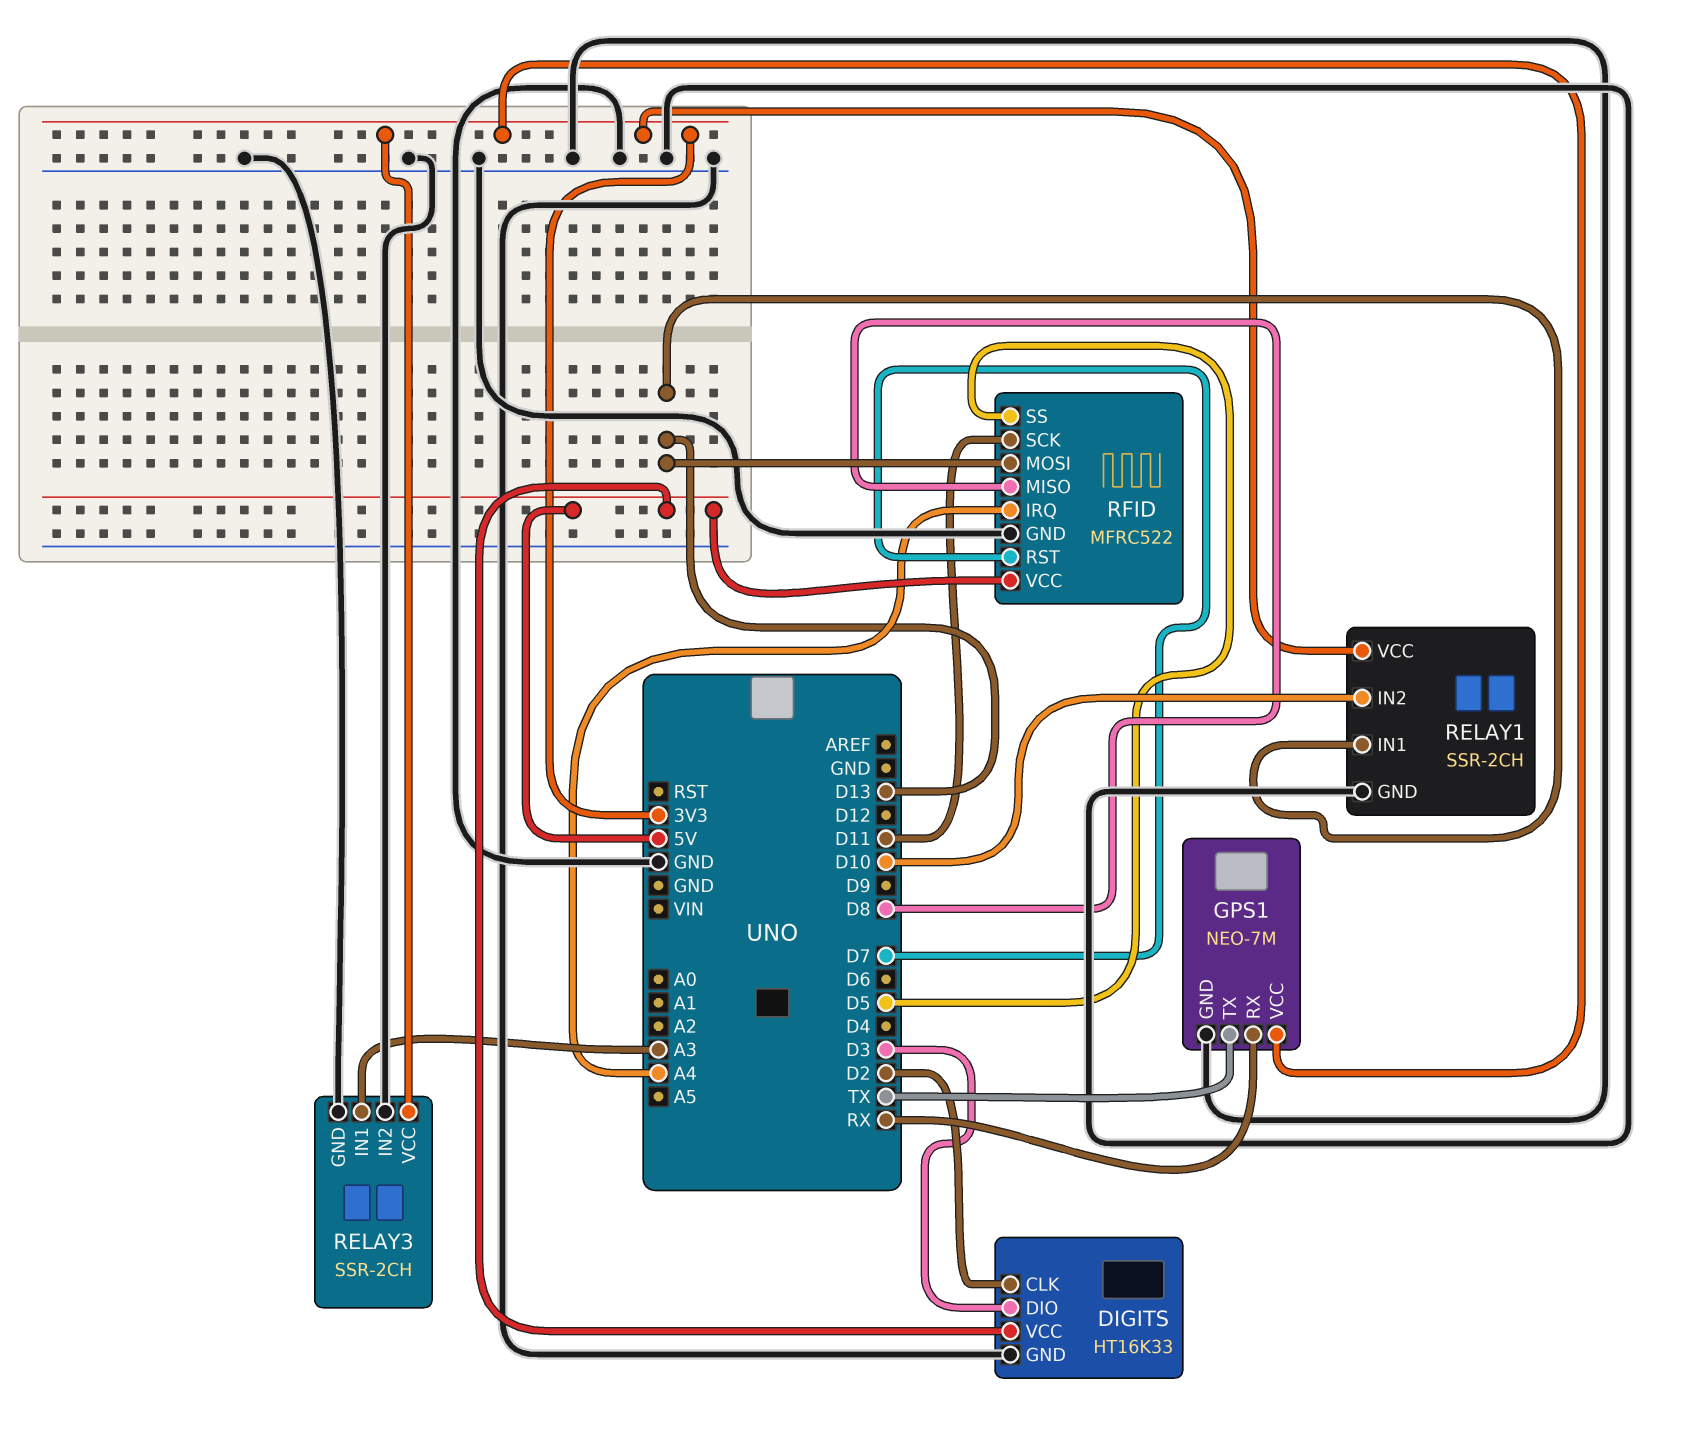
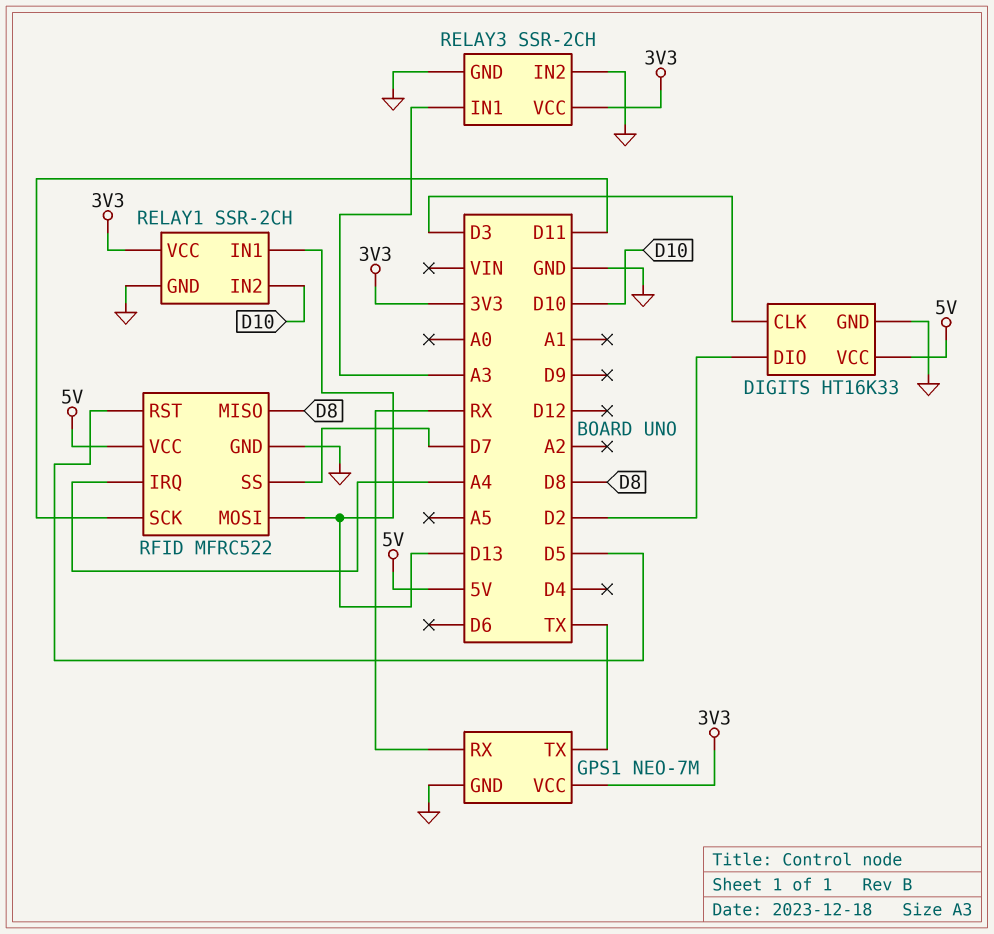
DIGITS pin CLK: D2 -> D3
DIGITS pin DIO: D3 -> D2
RFID pin RST: D7 -> D5
RFID pin SS: D5 -> D7

